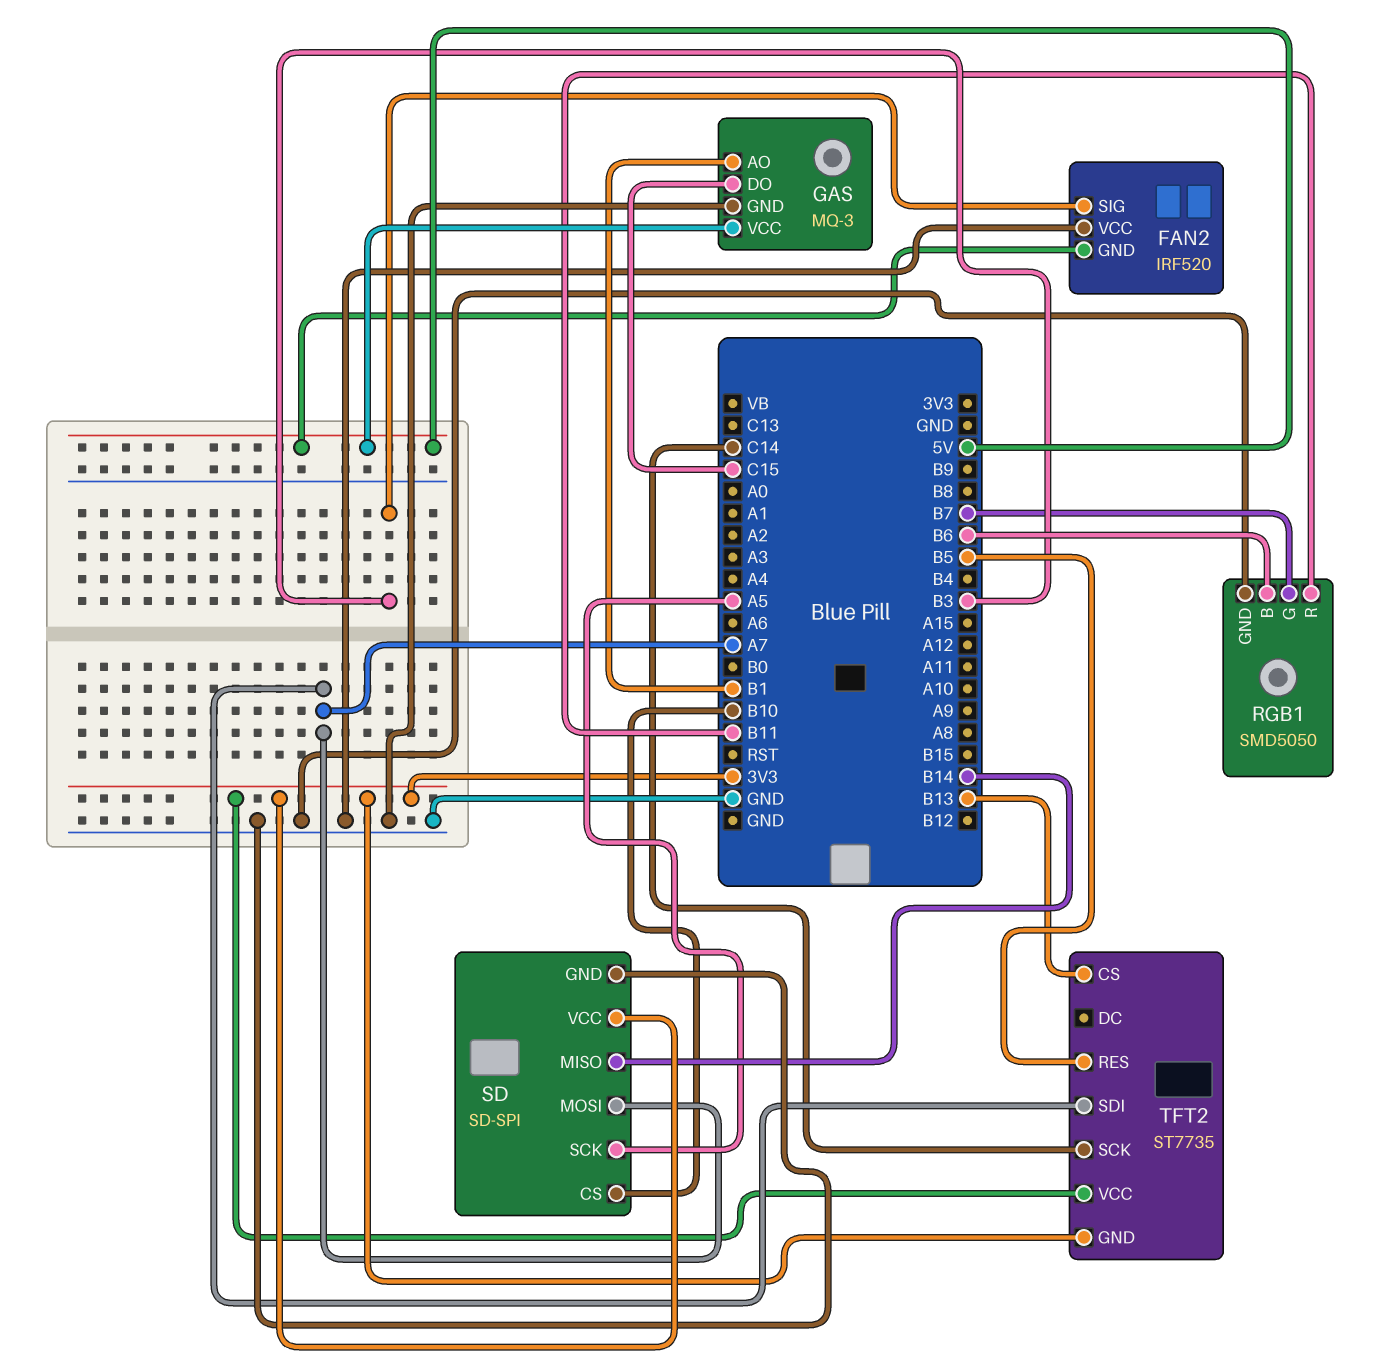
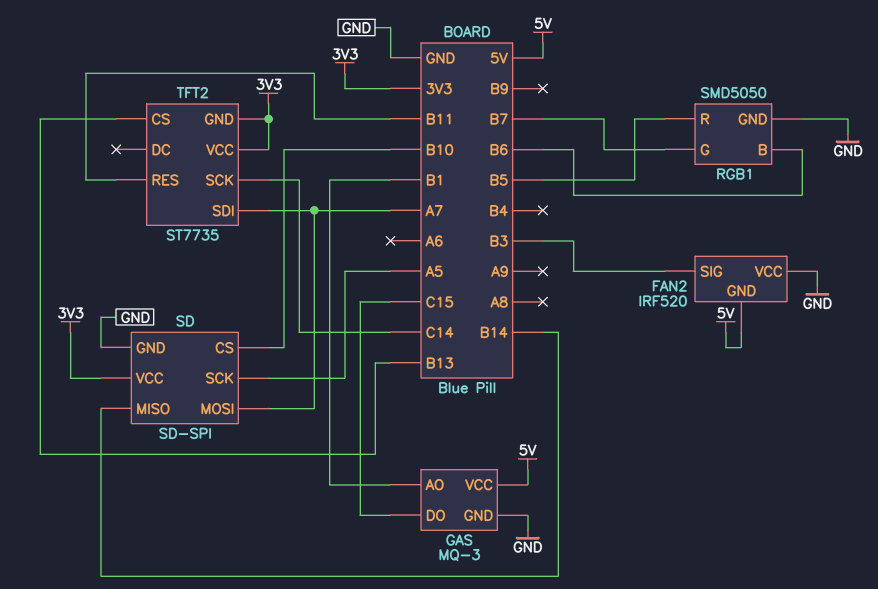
RGB1 pin R: B11 -> B5
TFT2 pin RES: B5 -> B11

